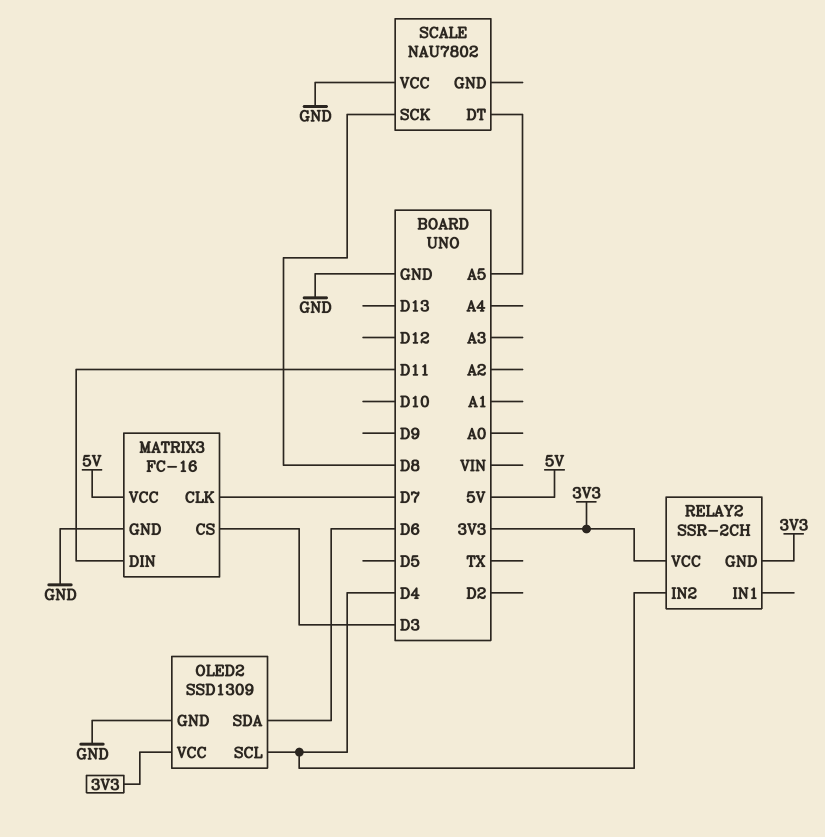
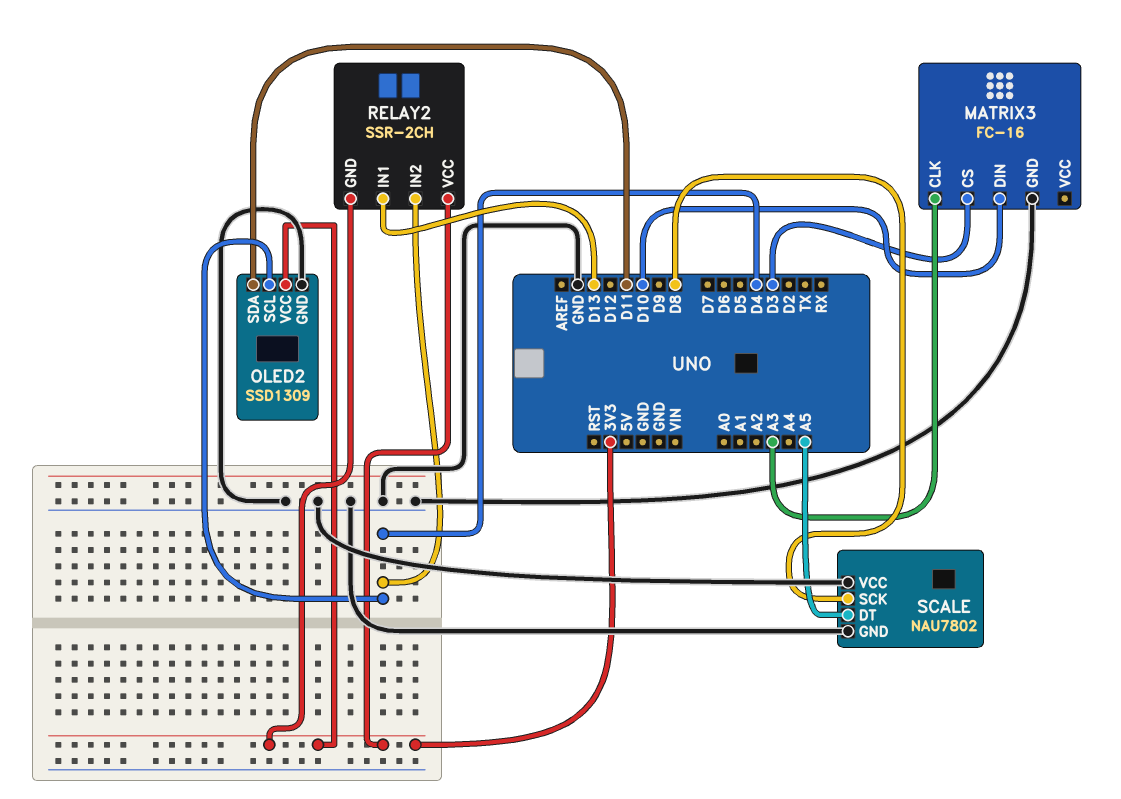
MATRIX3 pin CLK: D7 -> A3
MATRIX3 pin DIN: D11 -> D10
MATRIX3 pin VCC: 5V -> none
OLED2 pin SDA: D6 -> D11
RELAY2 pin IN1: none -> D13
SCALE pin GND: none -> GND

